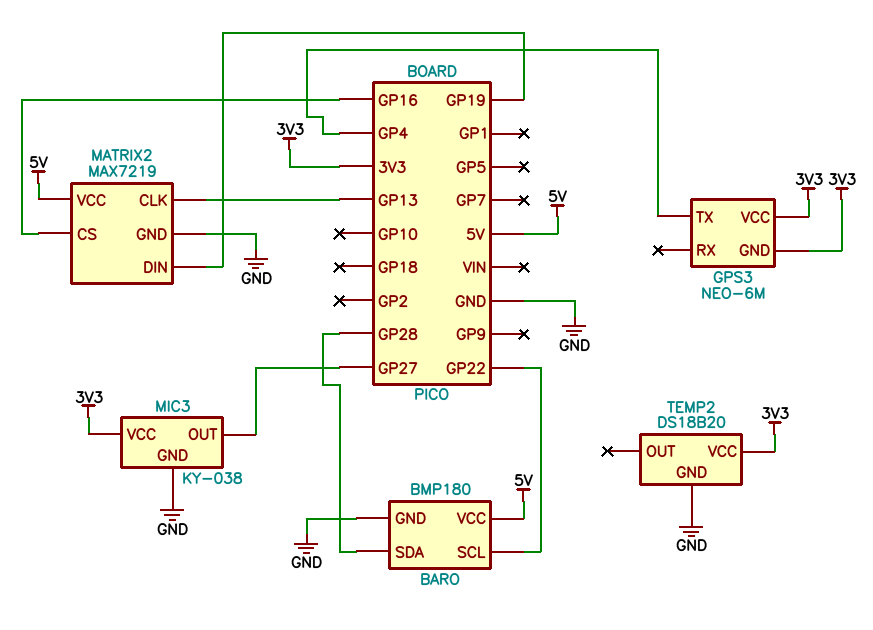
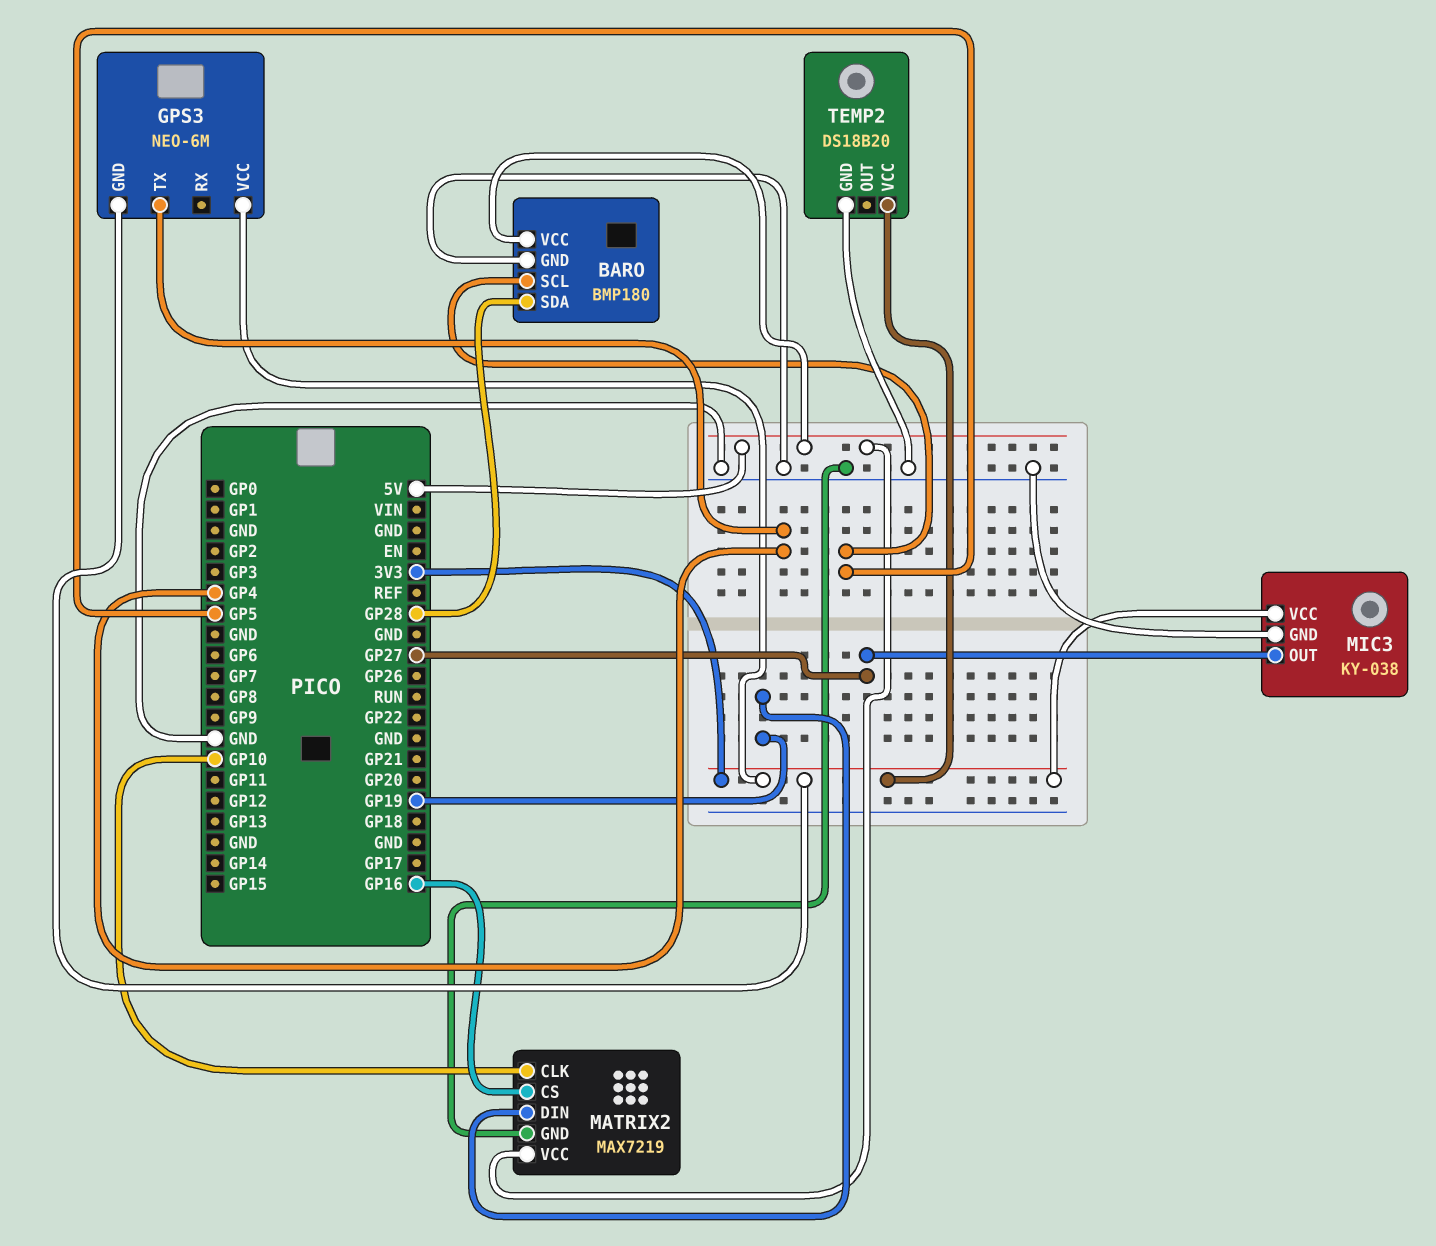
BARO pin SCL: GP22 -> GP5
MATRIX2 pin CLK: GP13 -> GP10

